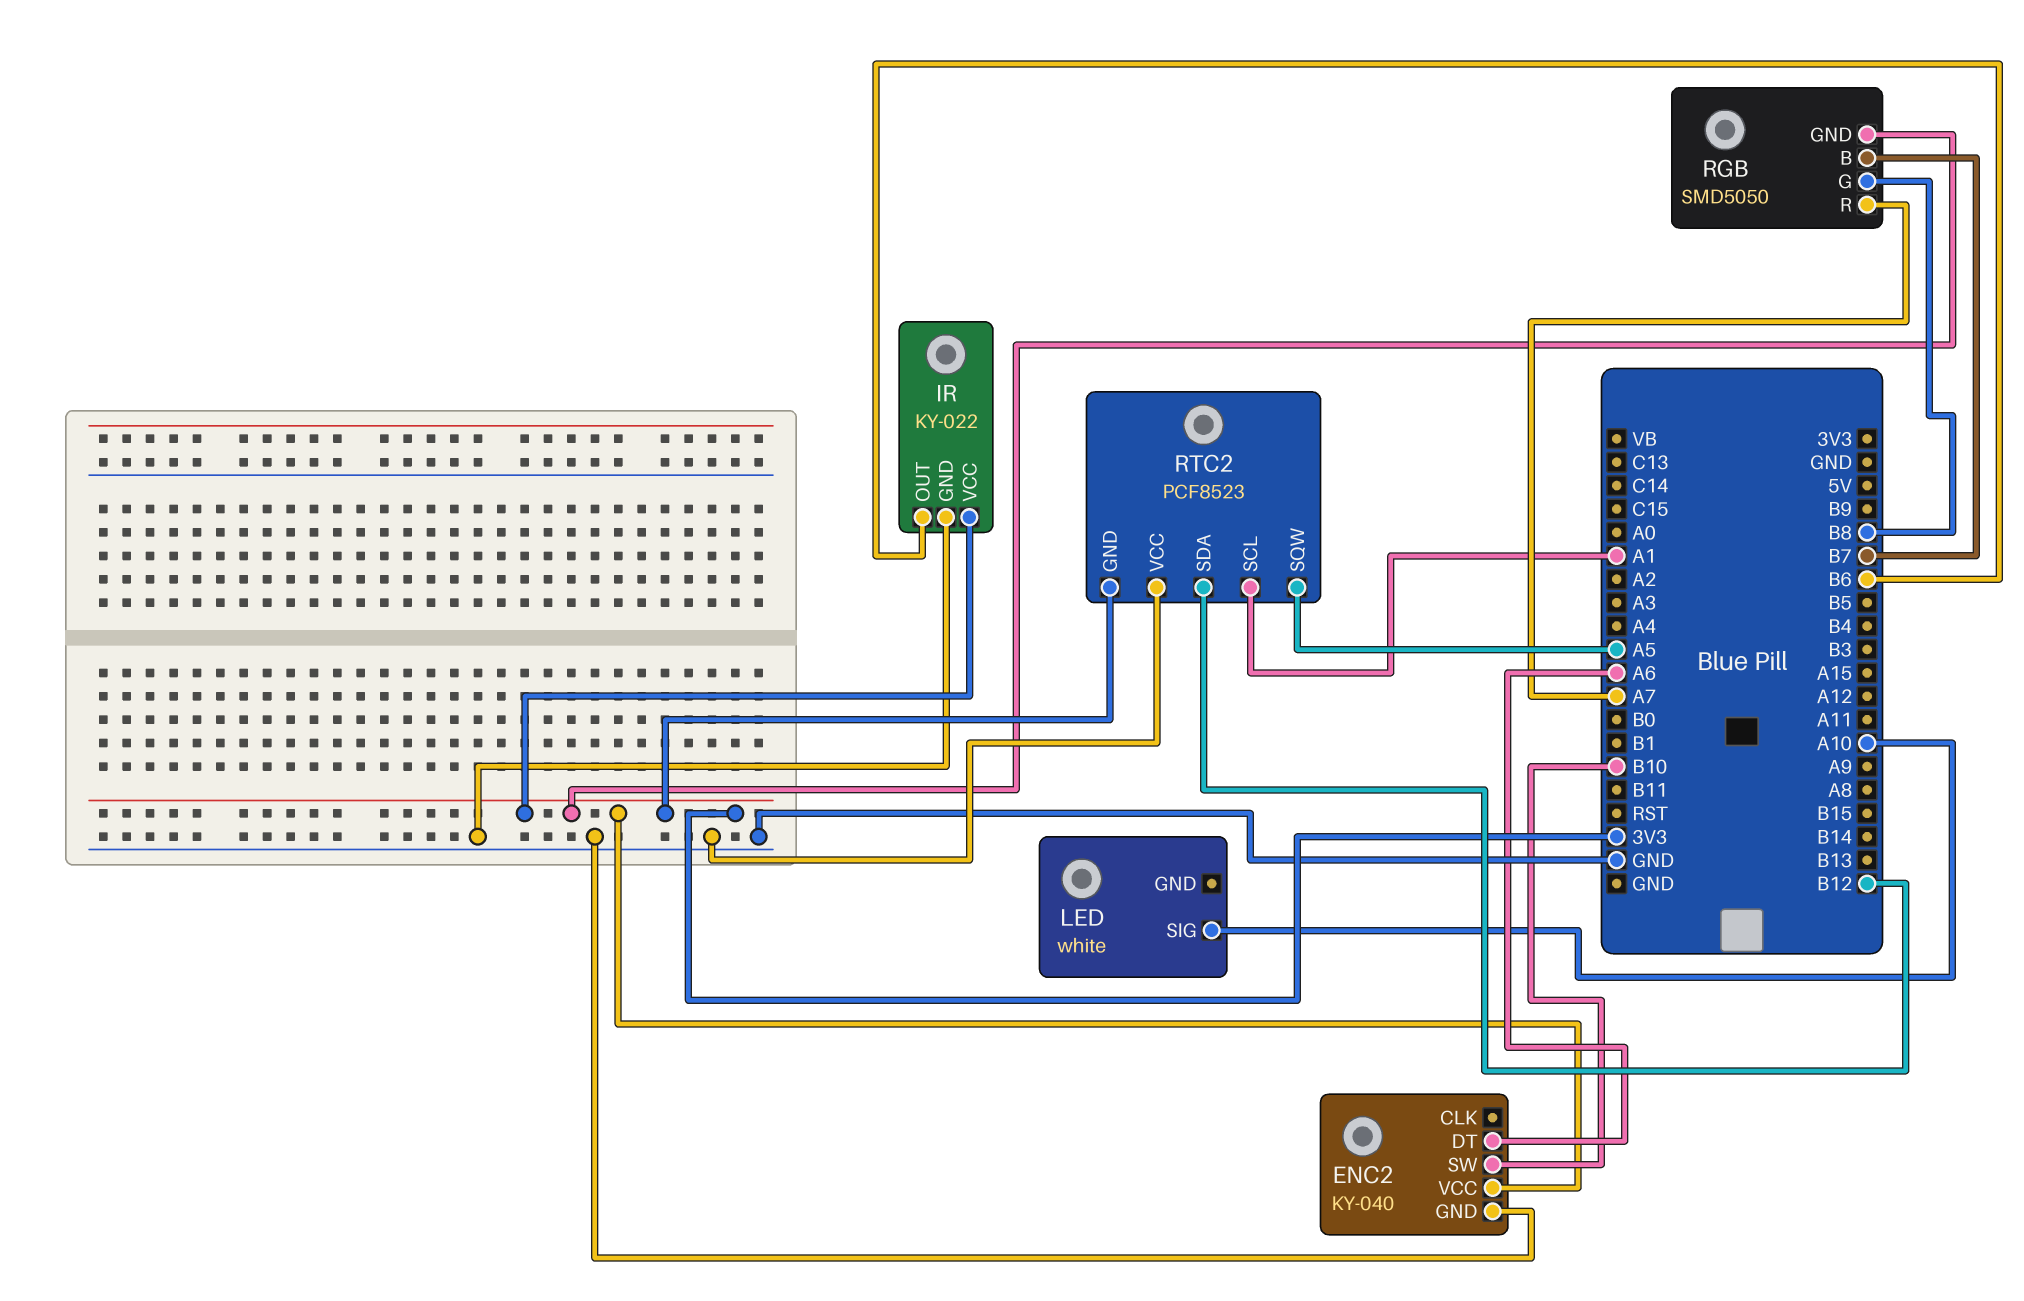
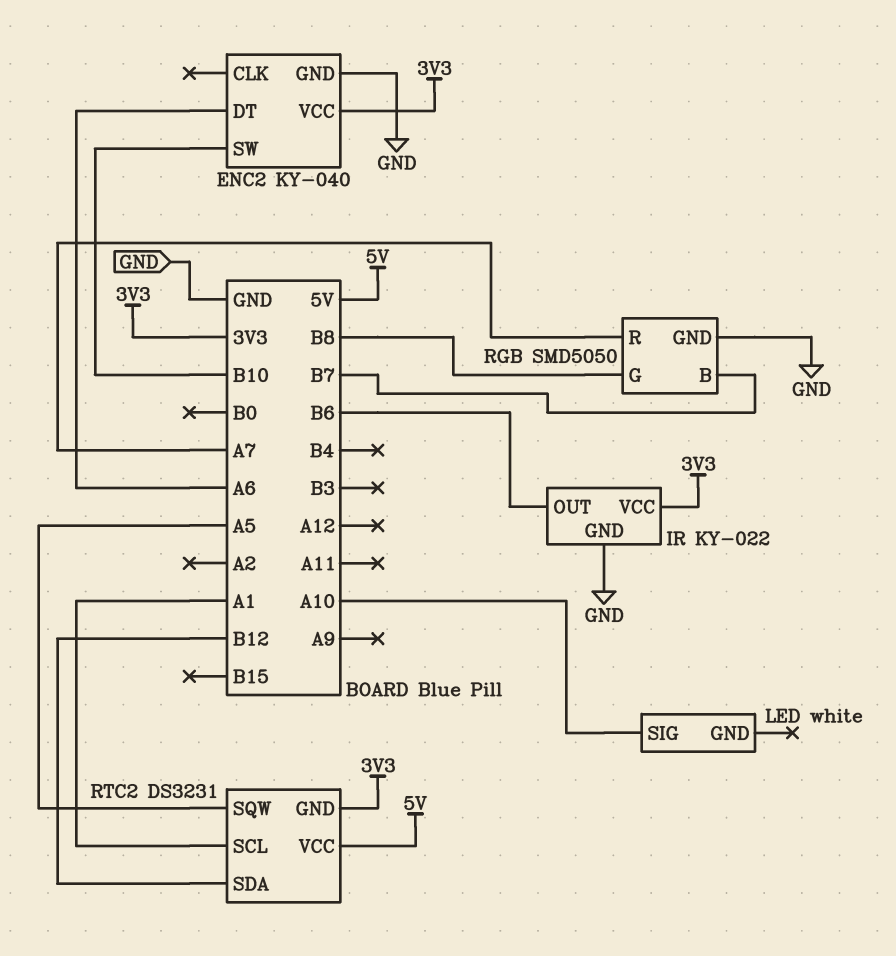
RGB pin GND: 3V3 -> GND
RTC2: PCF8523 -> DS3231
RTC2 pin VCC: GND -> 5V

